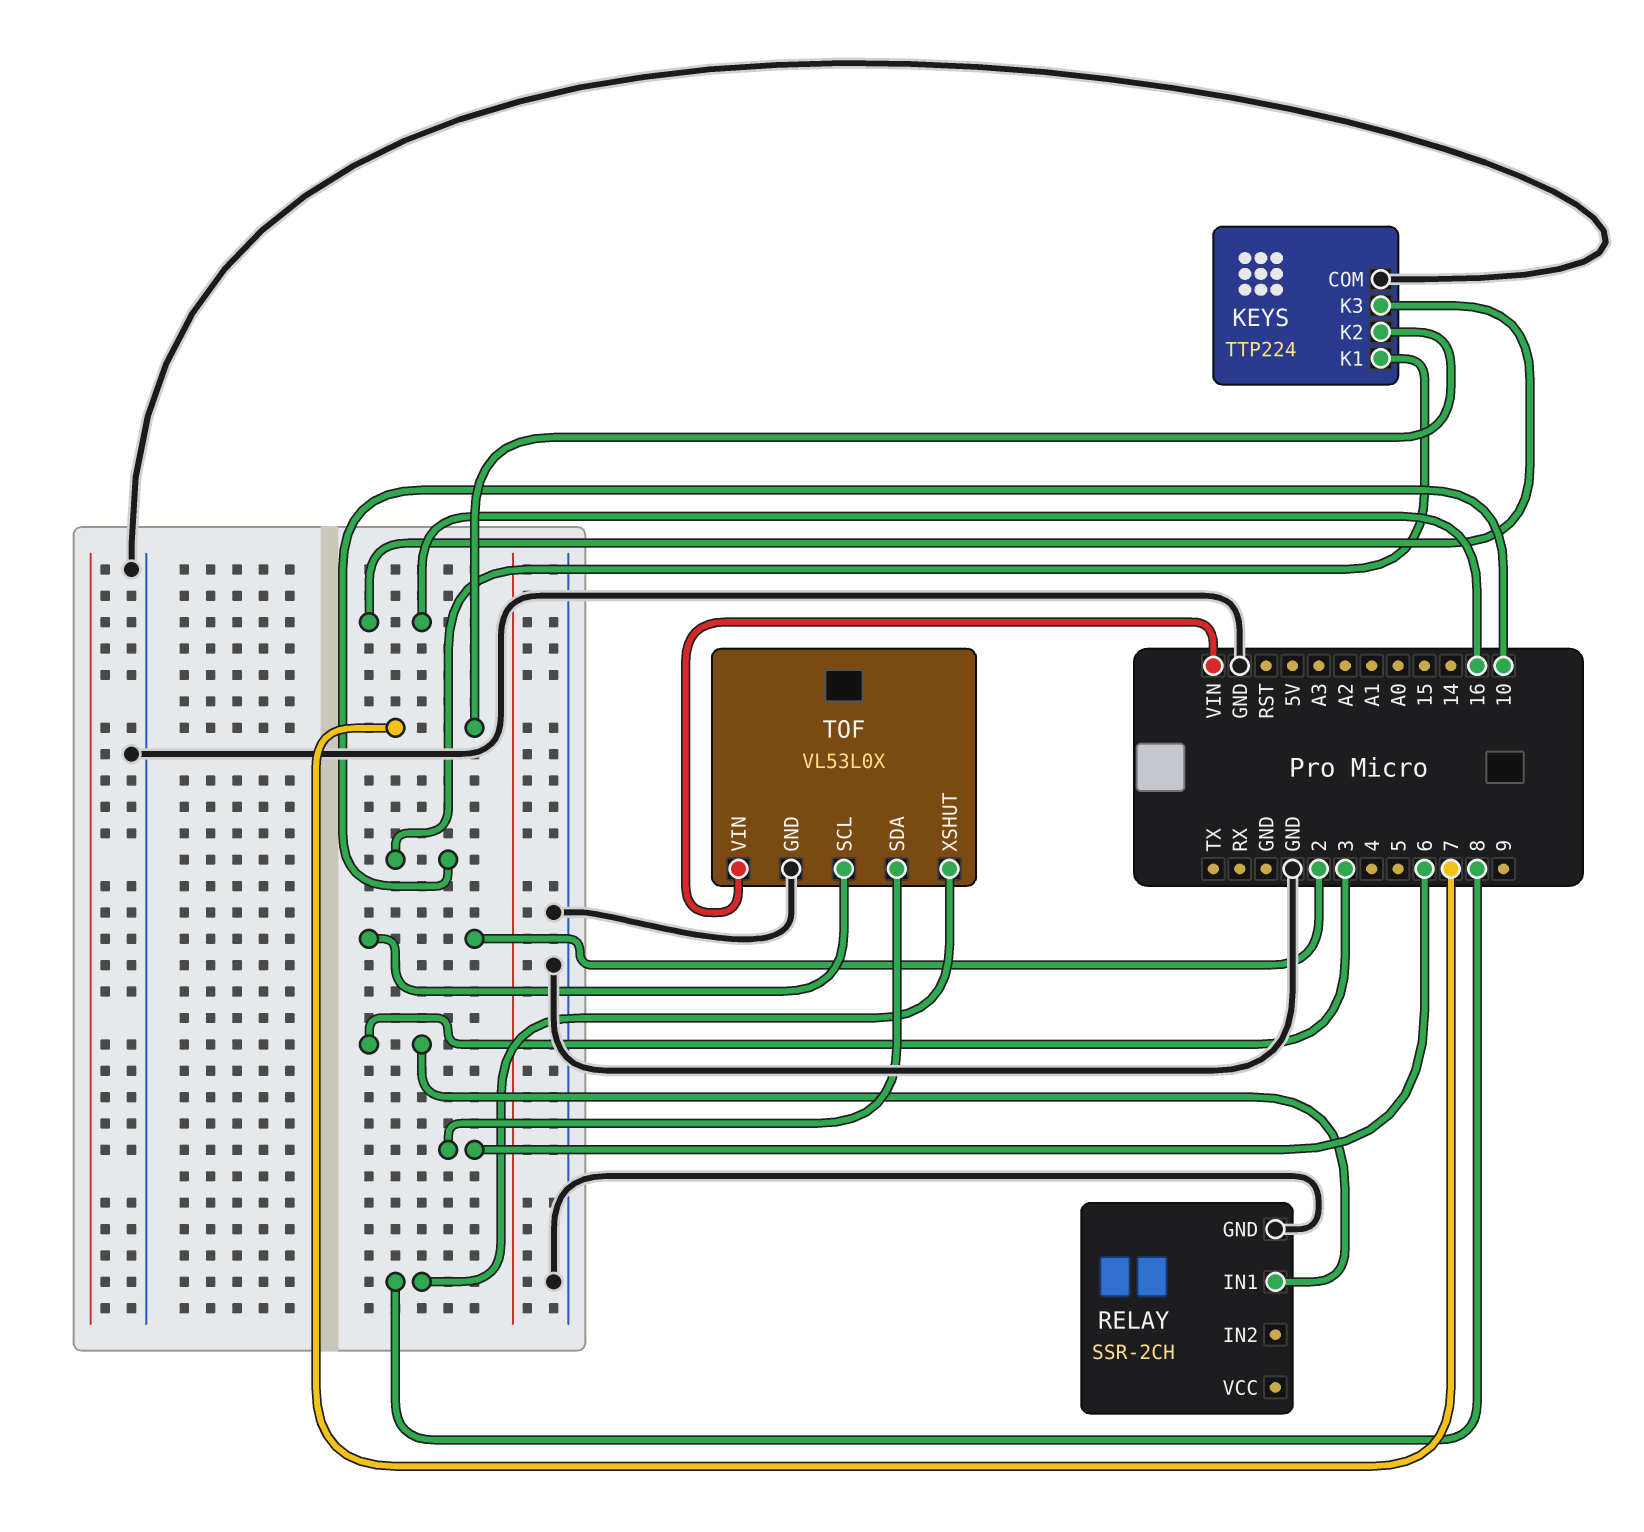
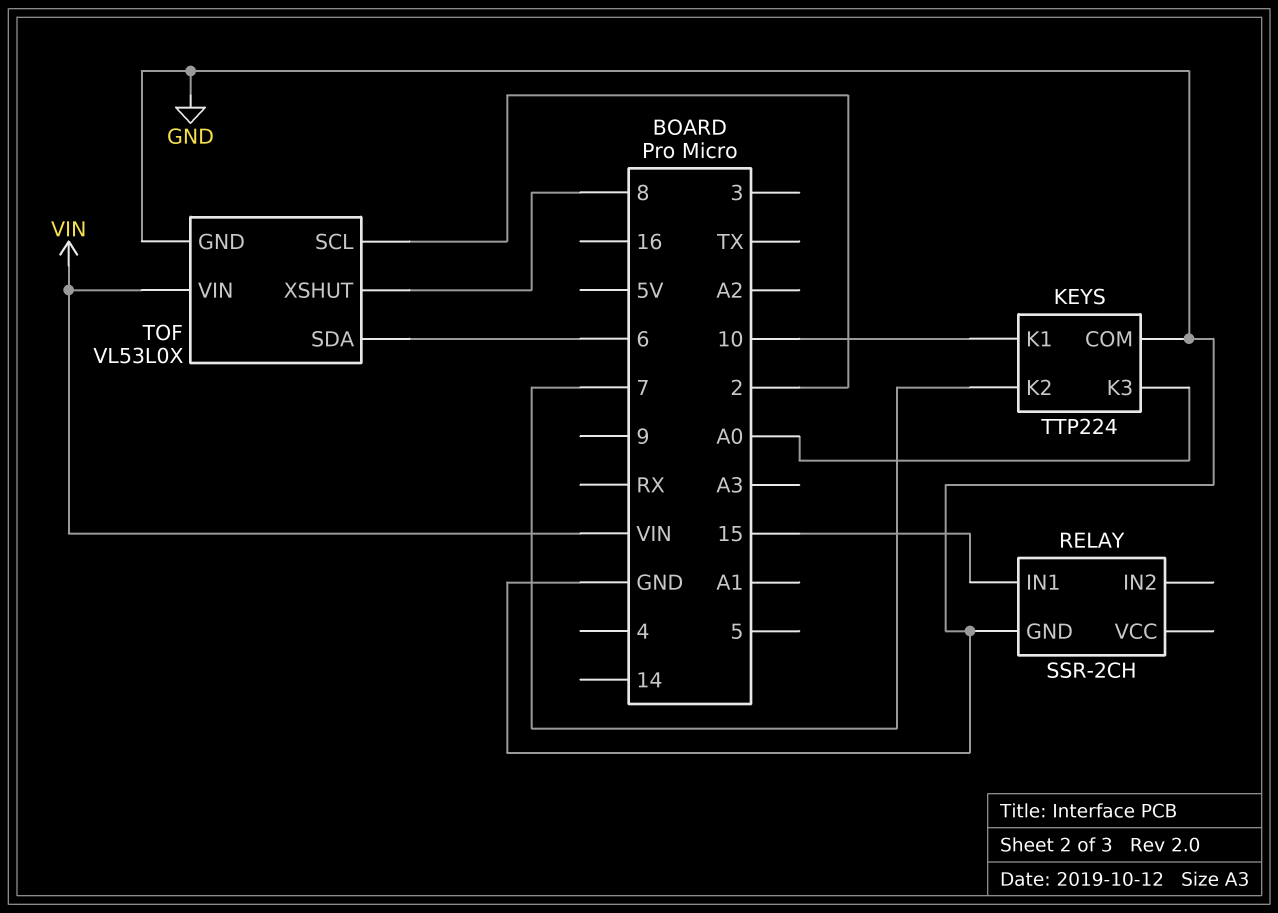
KEYS pin K3: 16 -> A0
RELAY pin IN1: 3 -> 15

